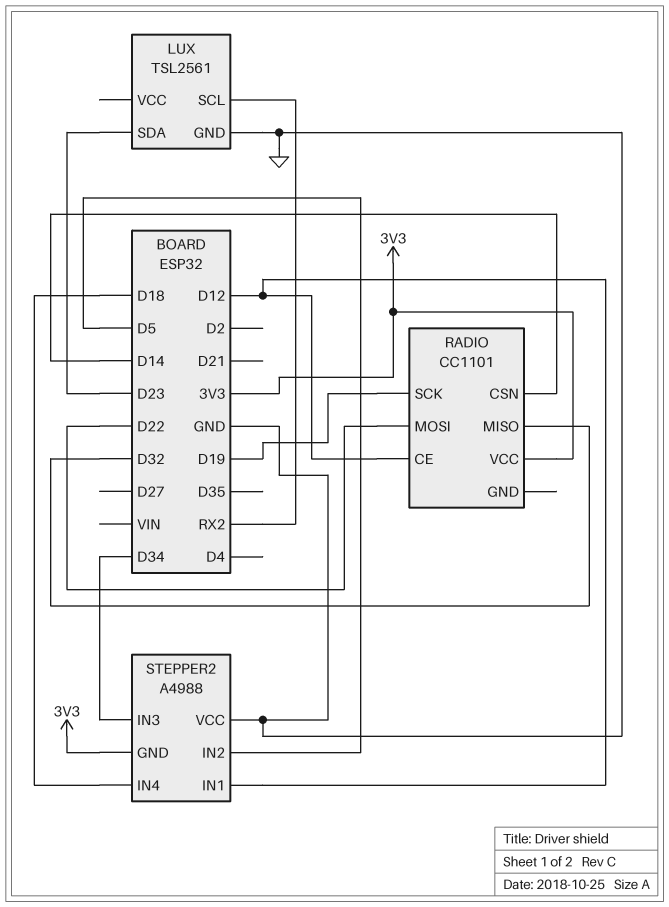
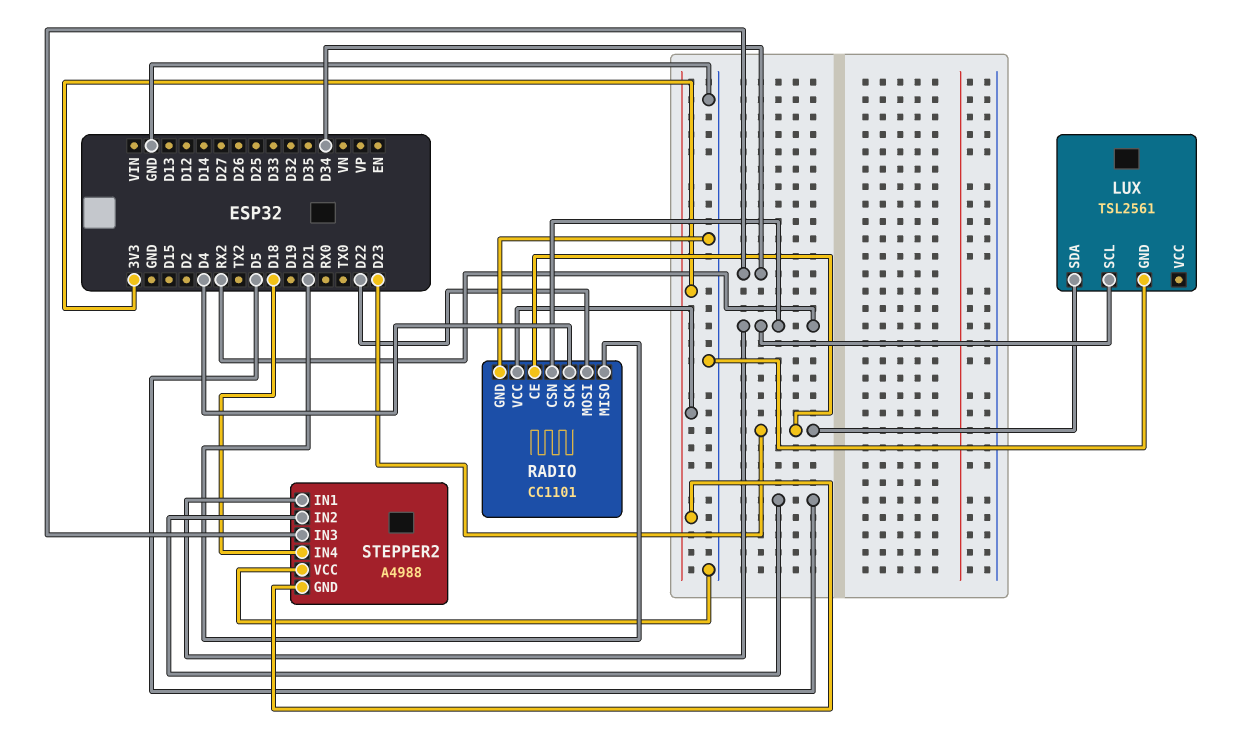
RADIO pin CE: D12 -> D23
RADIO pin CSN: D14 -> RX2
RADIO pin GND: none -> GND
RADIO pin MISO: D32 -> D21
RADIO pin SCK: D19 -> D4
STEPPER2 pin IN1: D12 -> RX2

